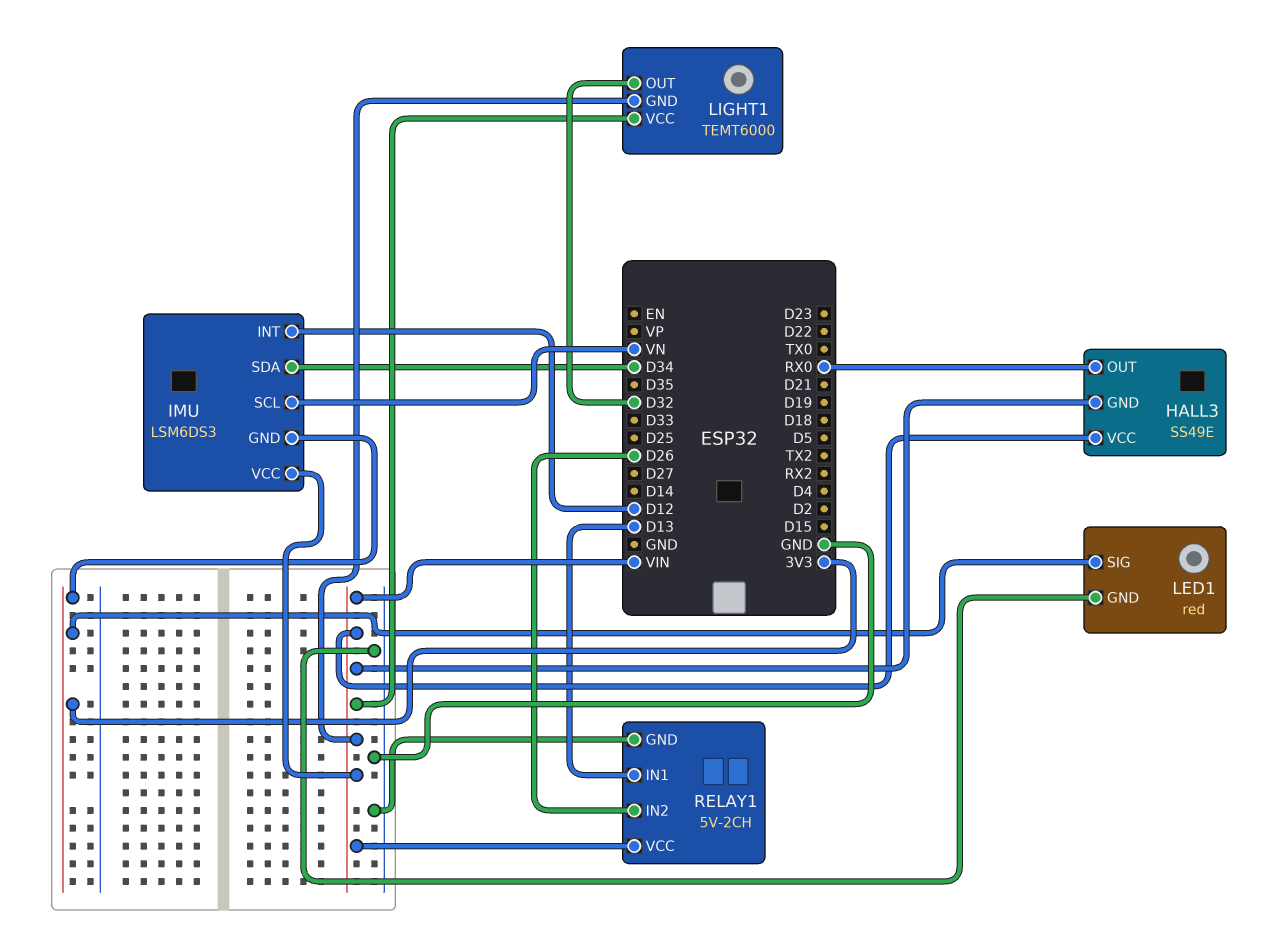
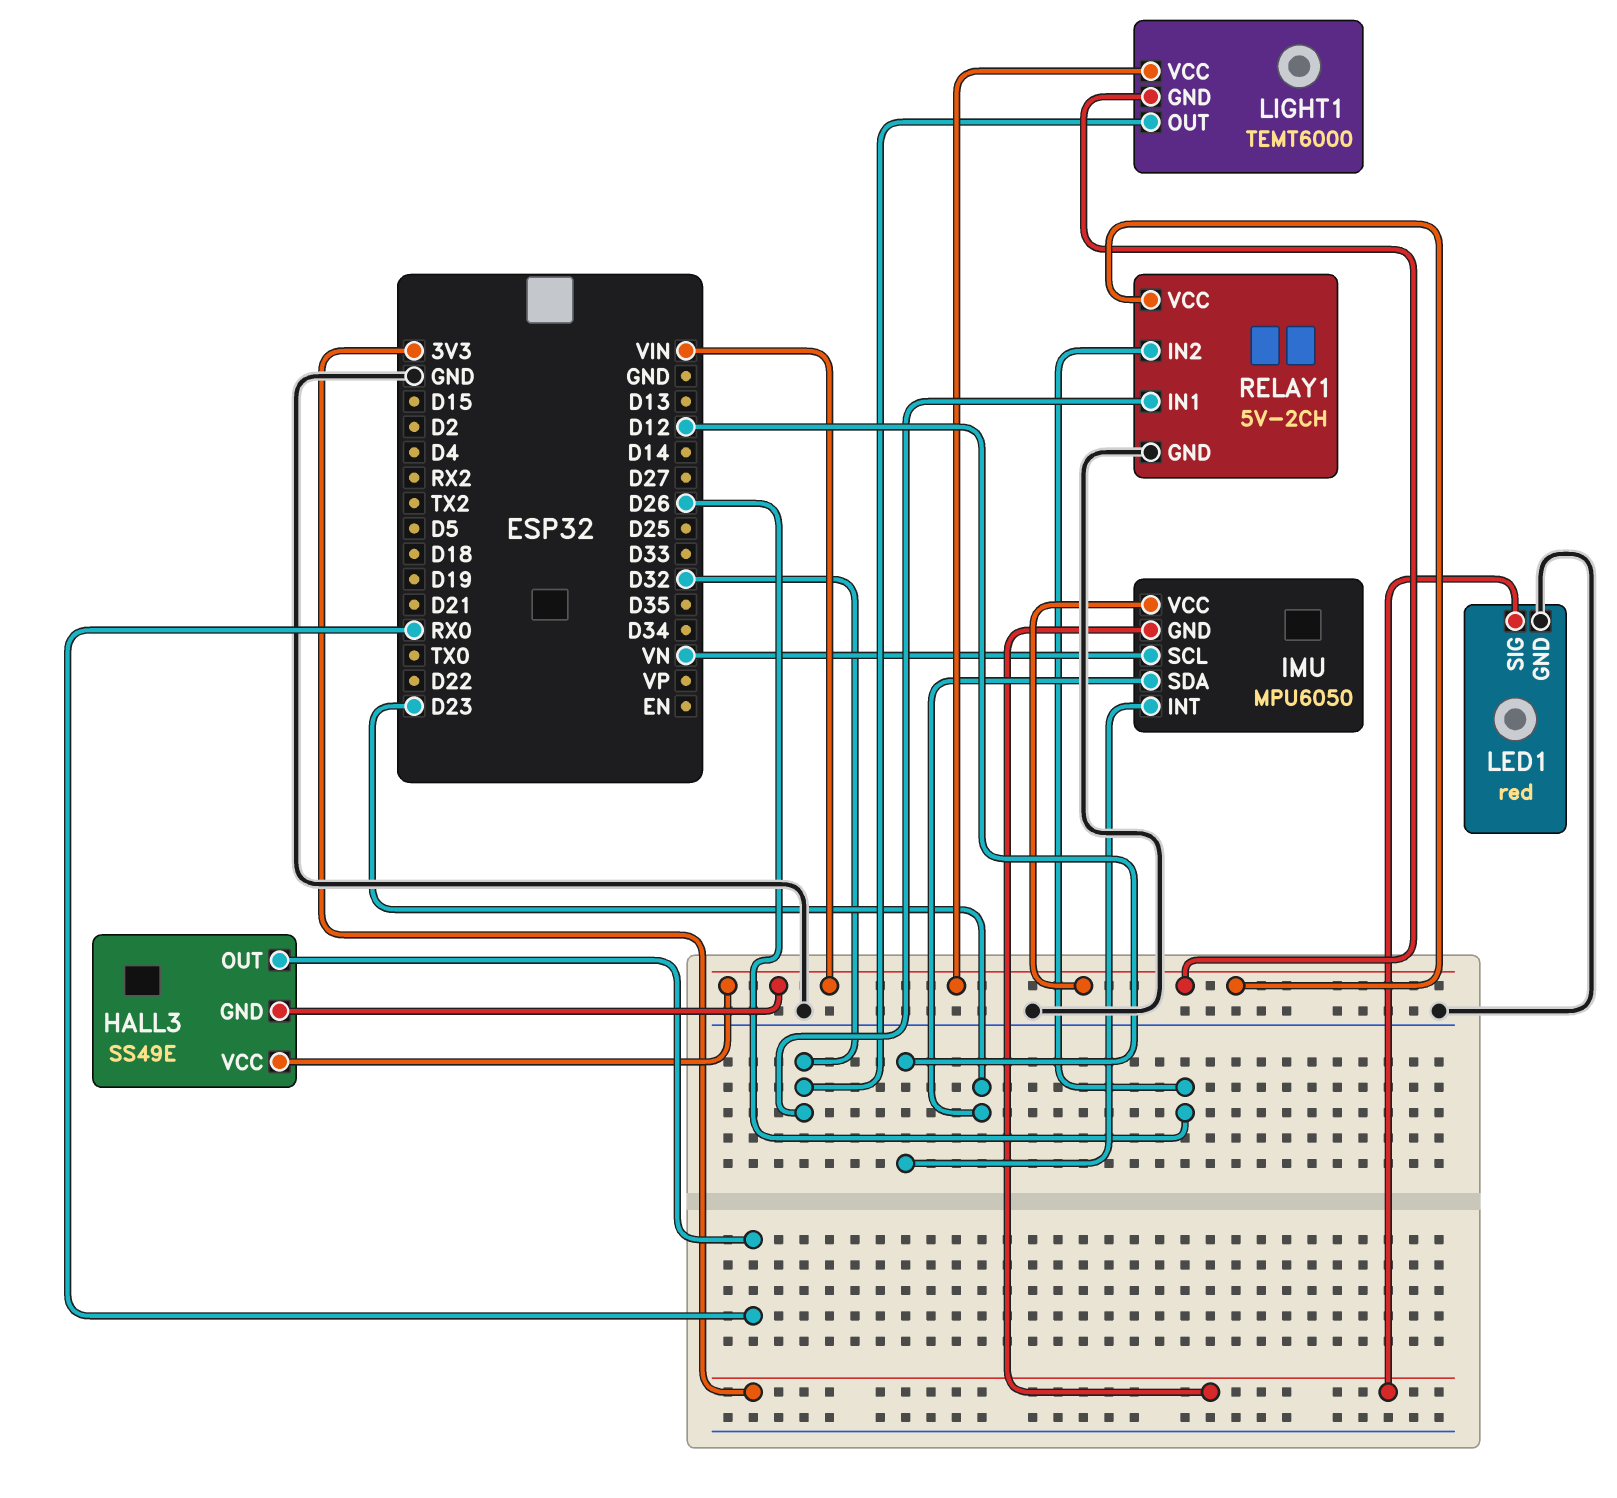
IMU: LSM6DS3 -> MPU6050
IMU pin SDA: D34 -> D23
RELAY1 pin IN1: D13 -> D32

